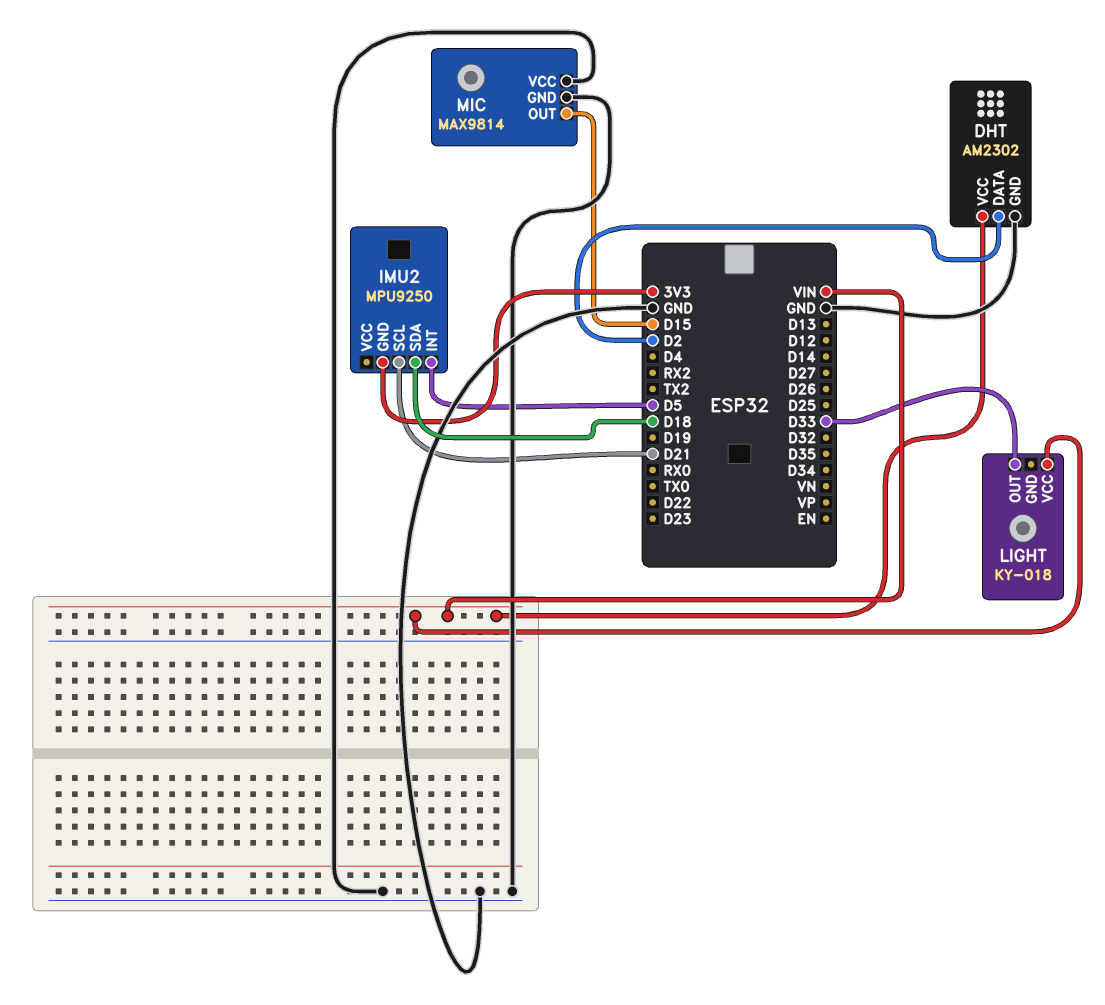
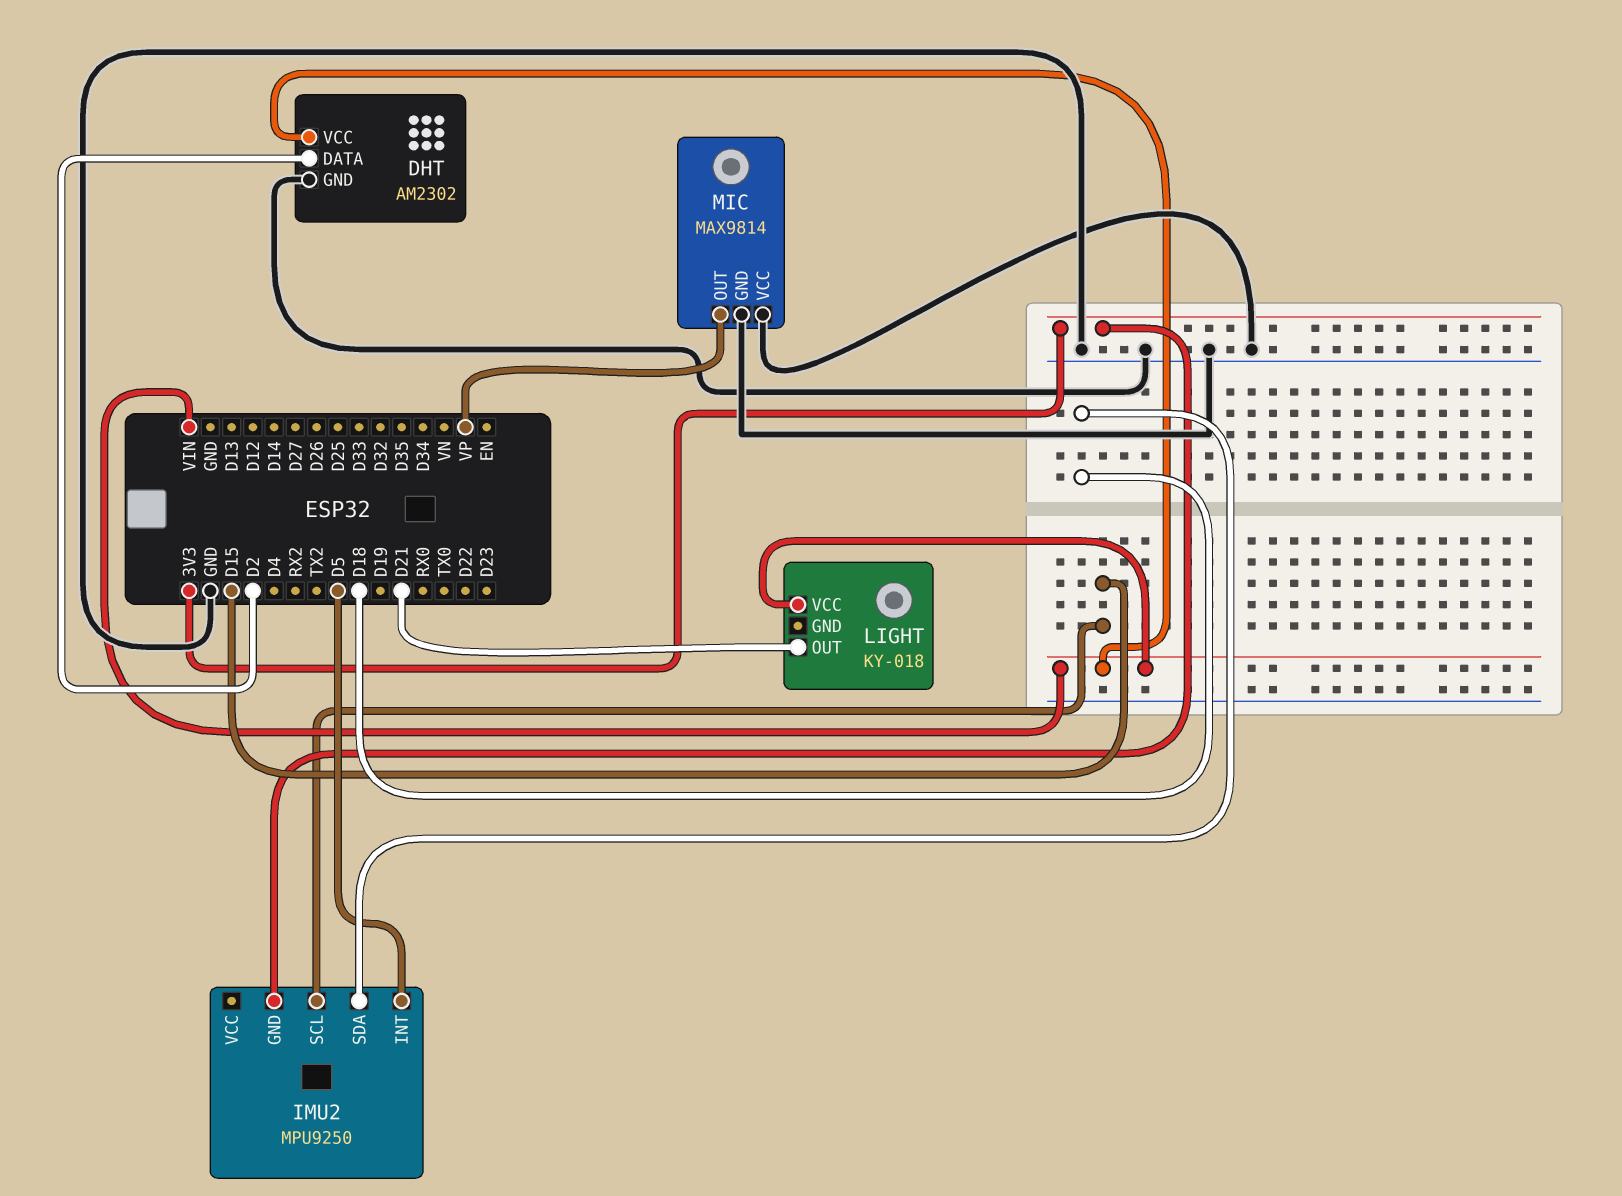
IMU2 pin SCL: D21 -> D15
LIGHT pin OUT: D33 -> D21
MIC pin OUT: D15 -> VP

